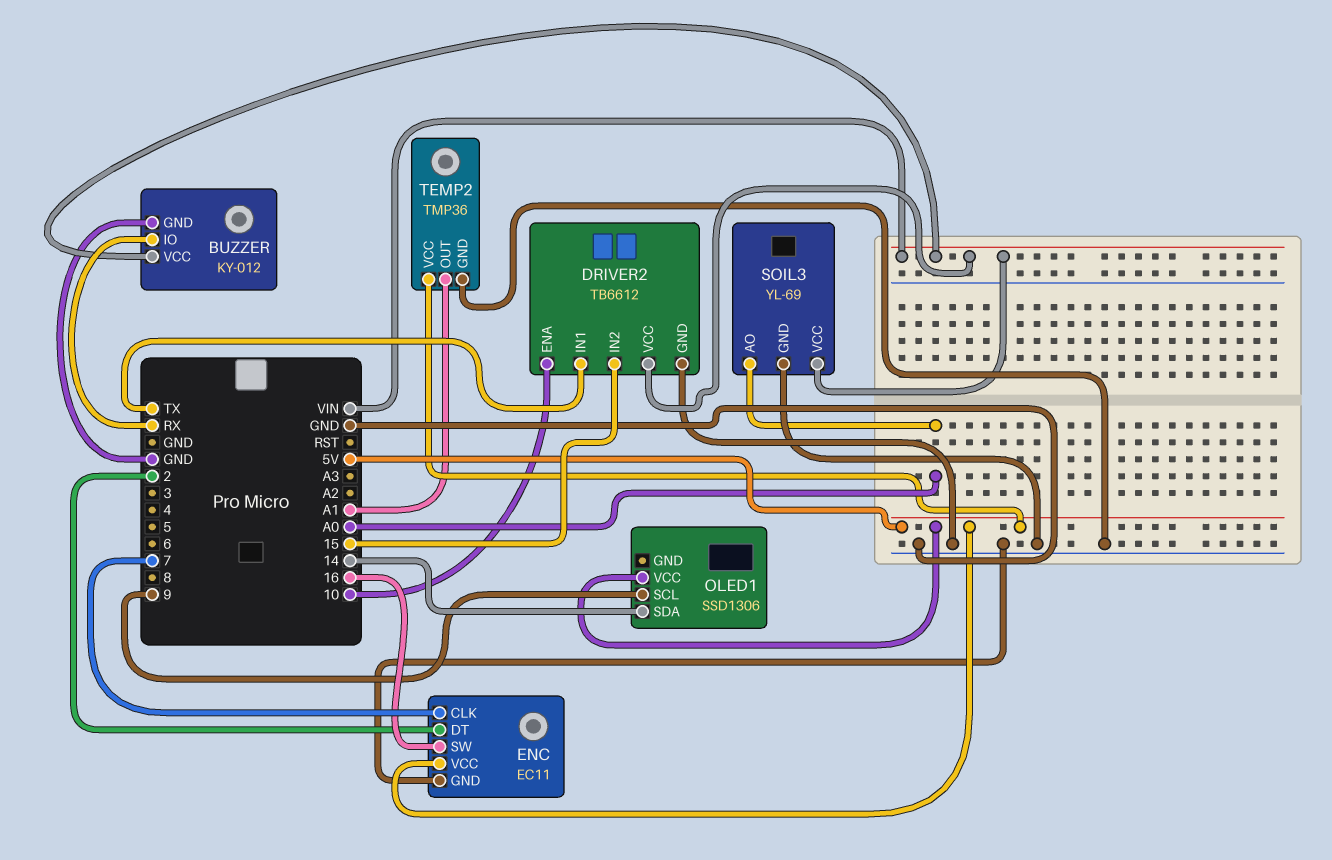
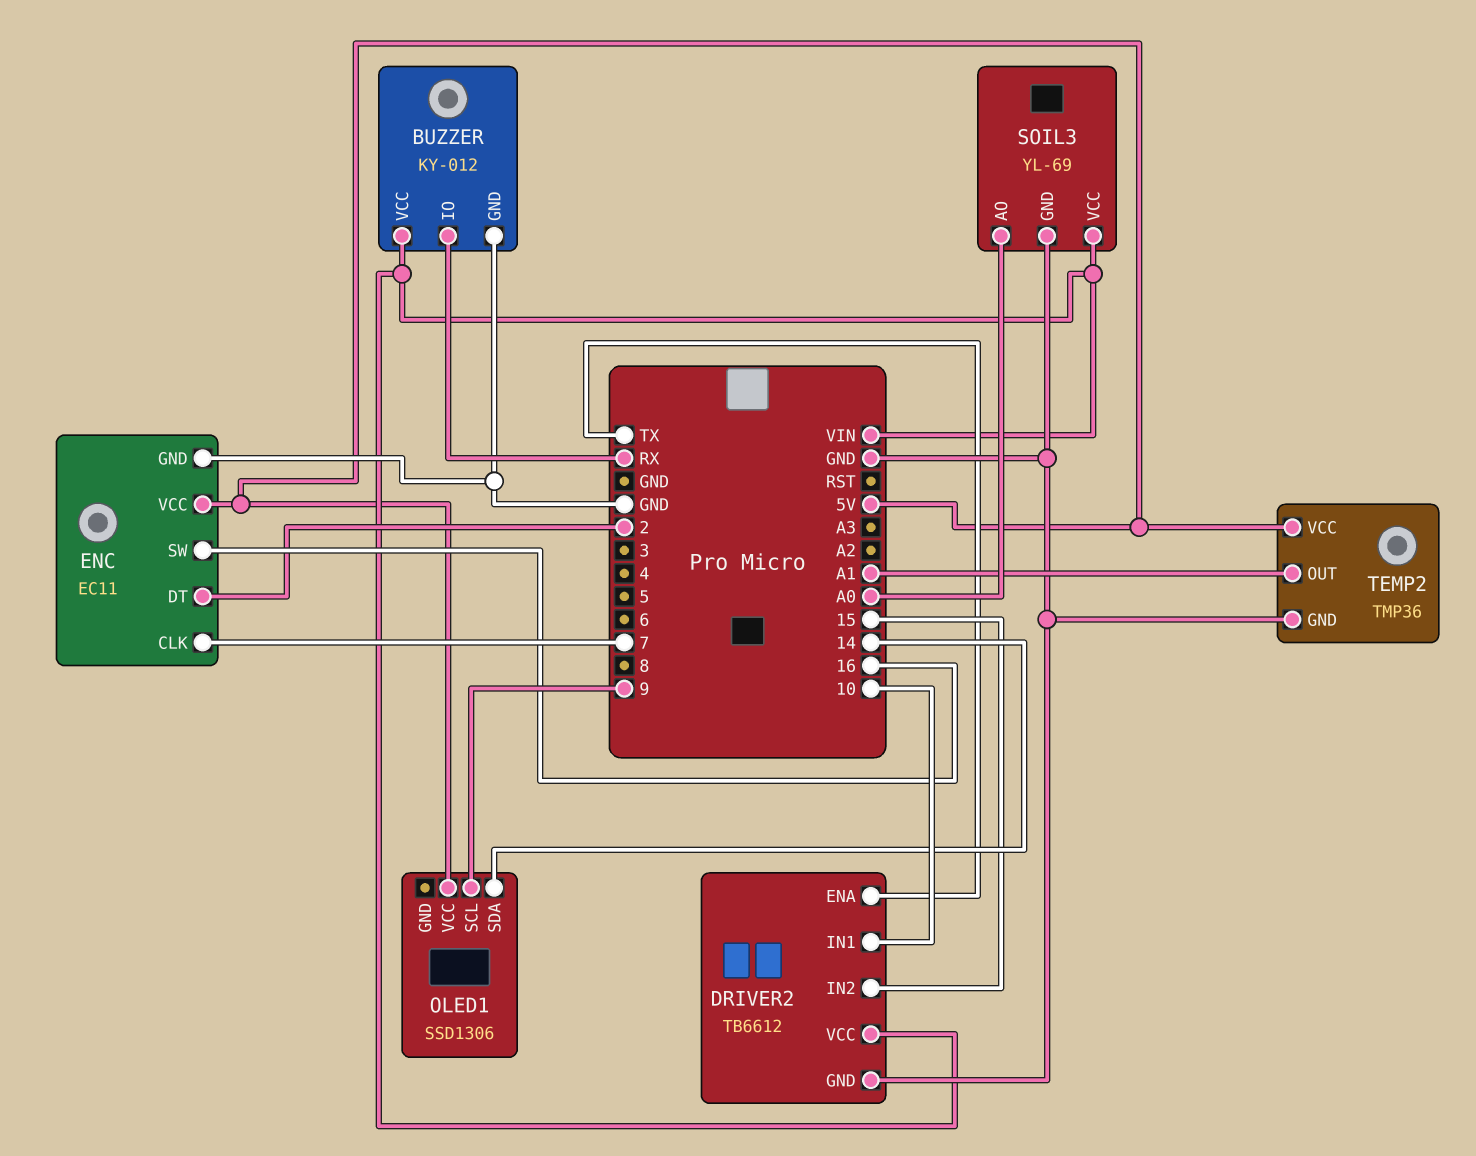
DRIVER2 pin ENA: 10 -> TX
DRIVER2 pin IN1: TX -> 10

